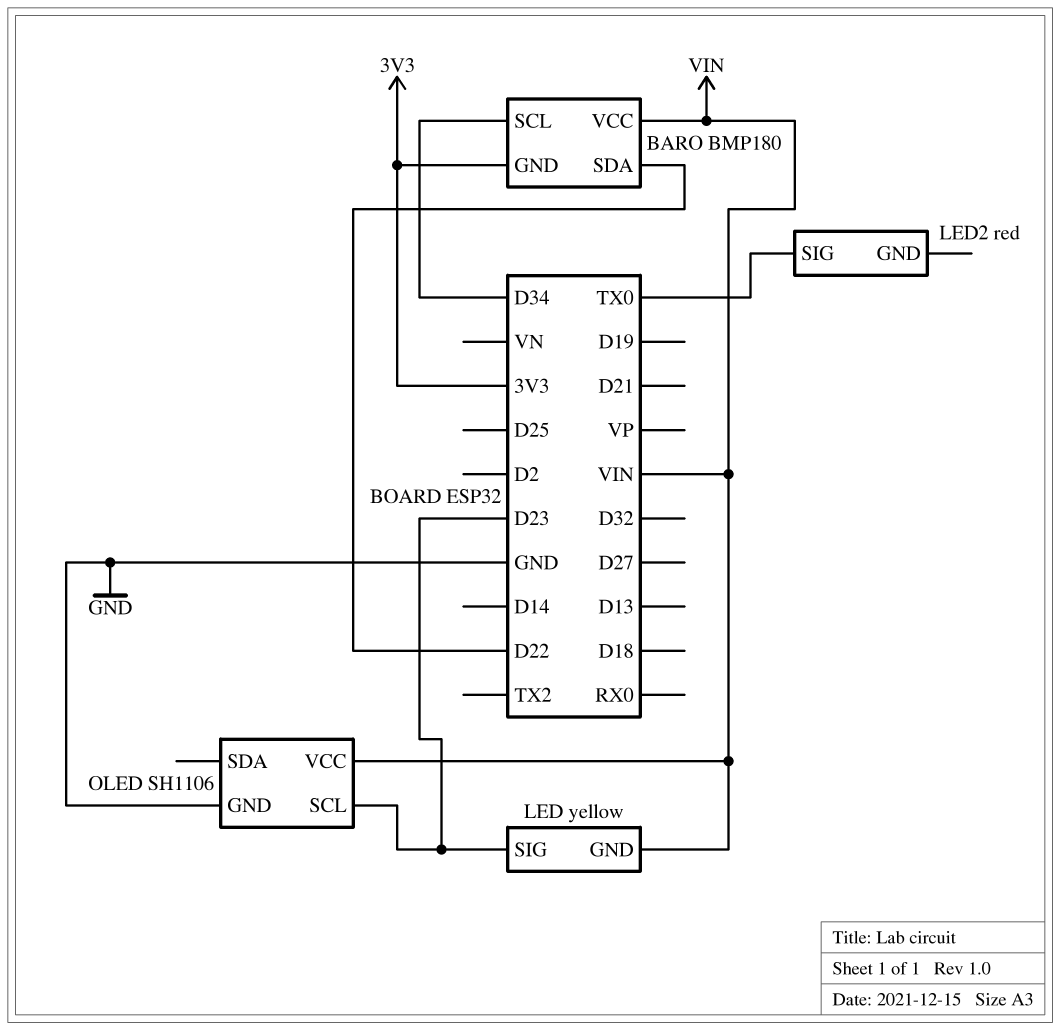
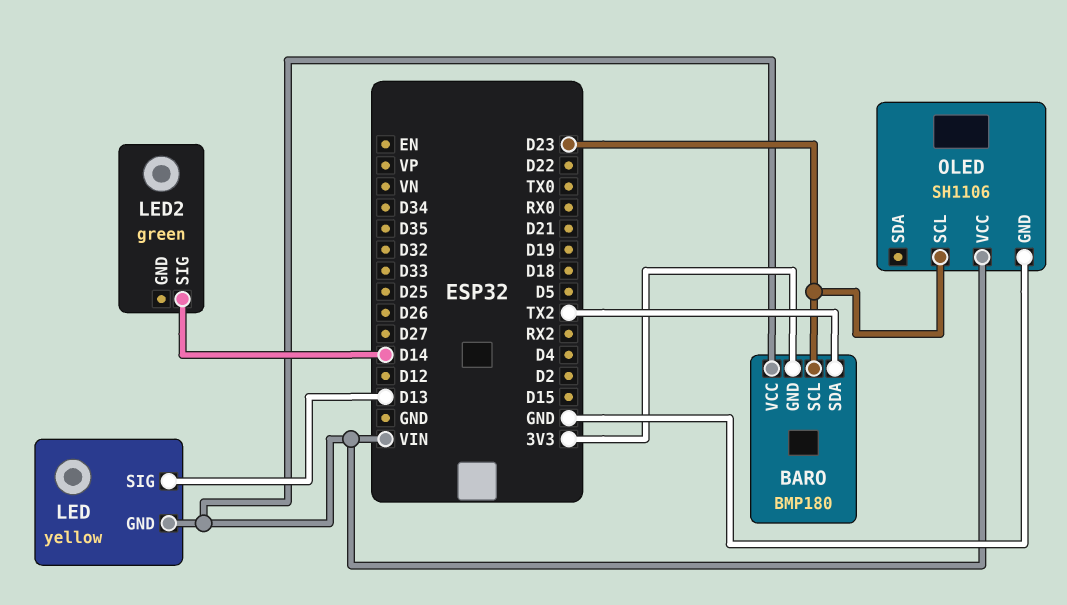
BARO pin SCL: D34 -> D23
BARO pin SDA: D22 -> TX2
LED pin SIG: D23 -> D13
LED2: red -> green
LED2 pin SIG: TX0 -> D14

